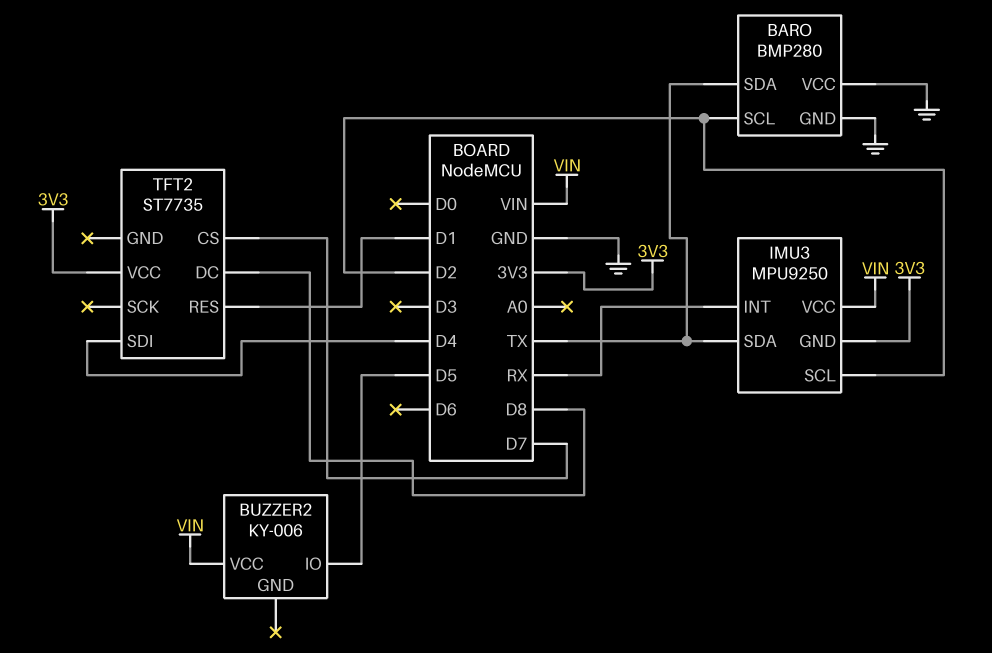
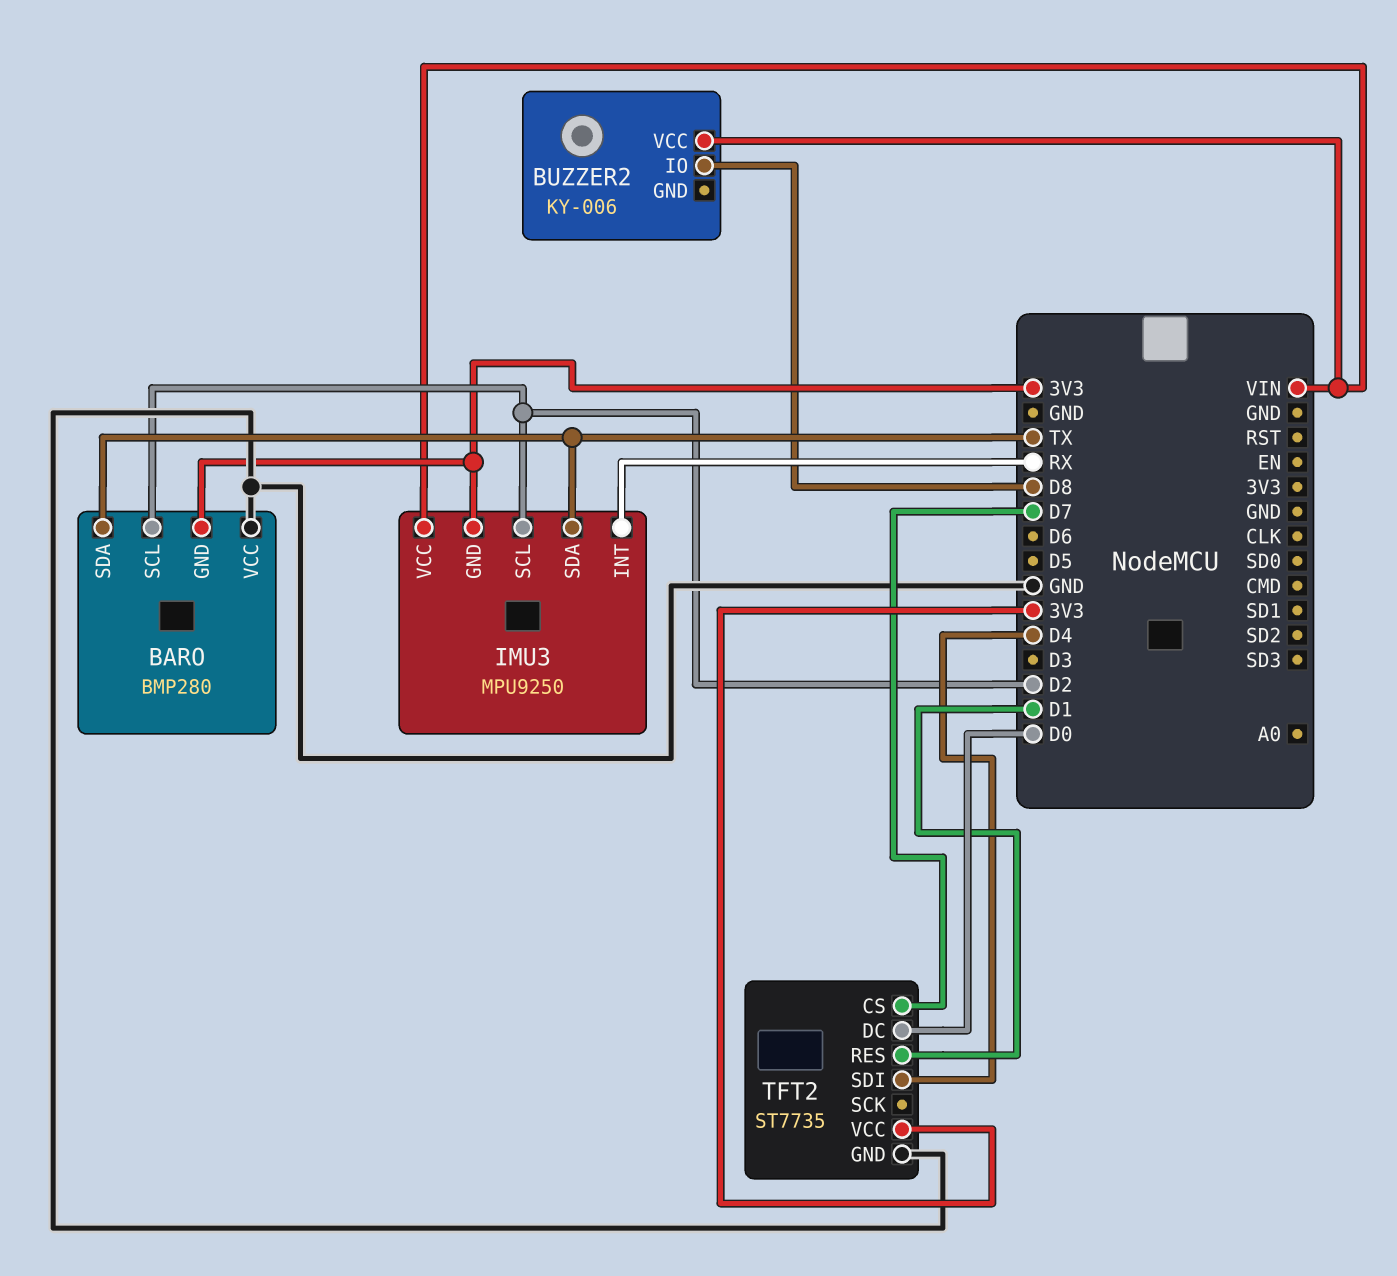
BARO pin GND: GND -> 3V3
BUZZER2 pin IO: D5 -> D8
TFT2 pin DC: D8 -> D0
TFT2 pin GND: none -> GND

